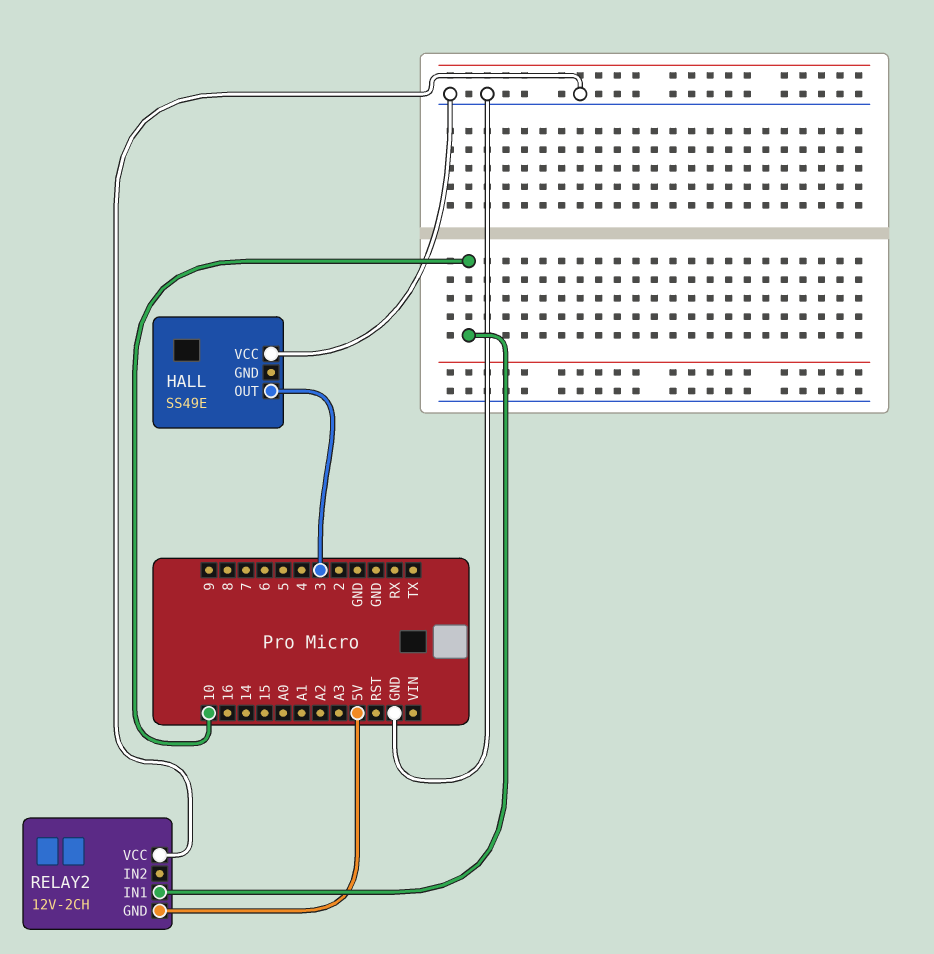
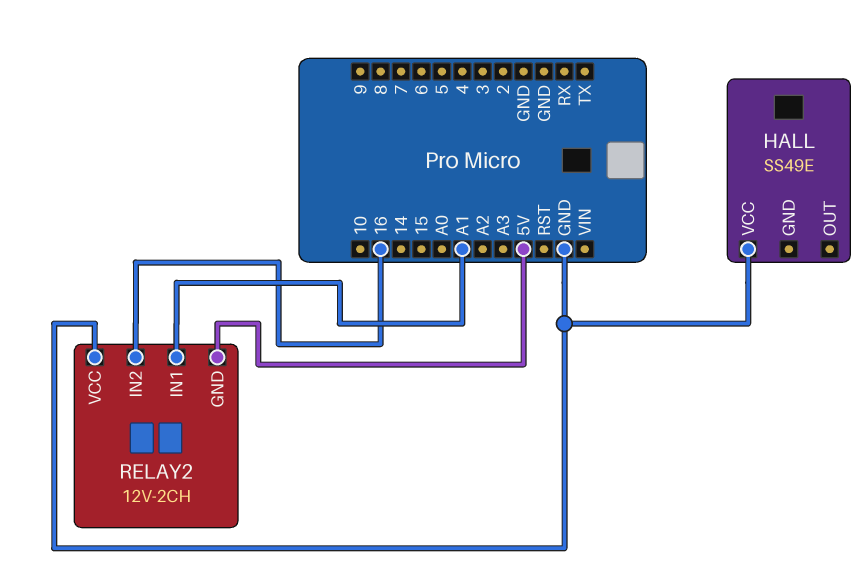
HALL pin OUT: 3 -> none
RELAY2 pin IN1: 10 -> A1
RELAY2 pin IN2: none -> 16

